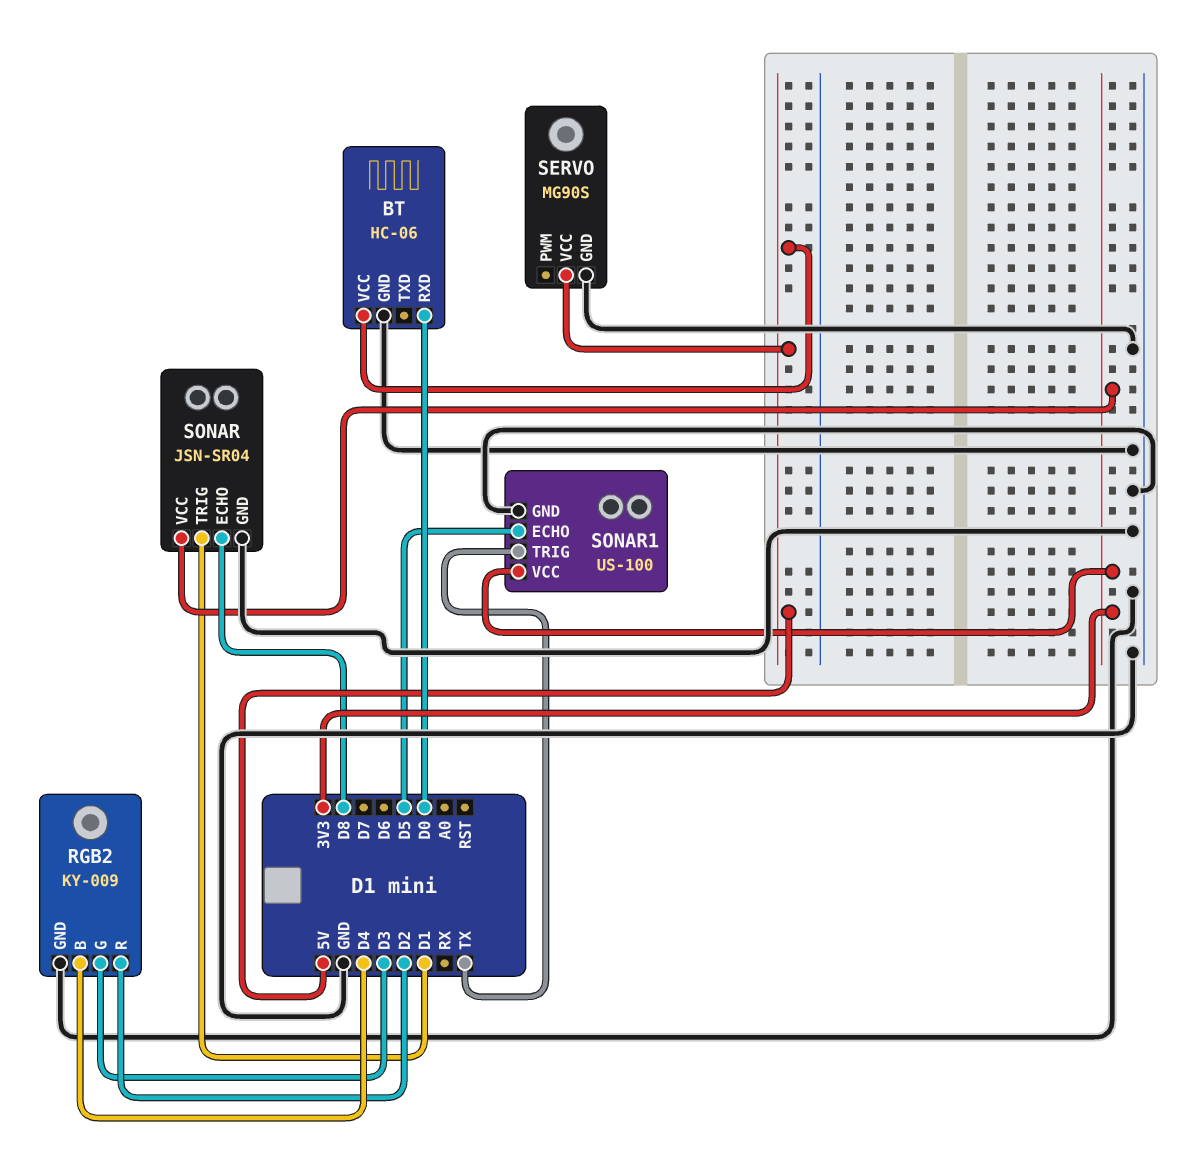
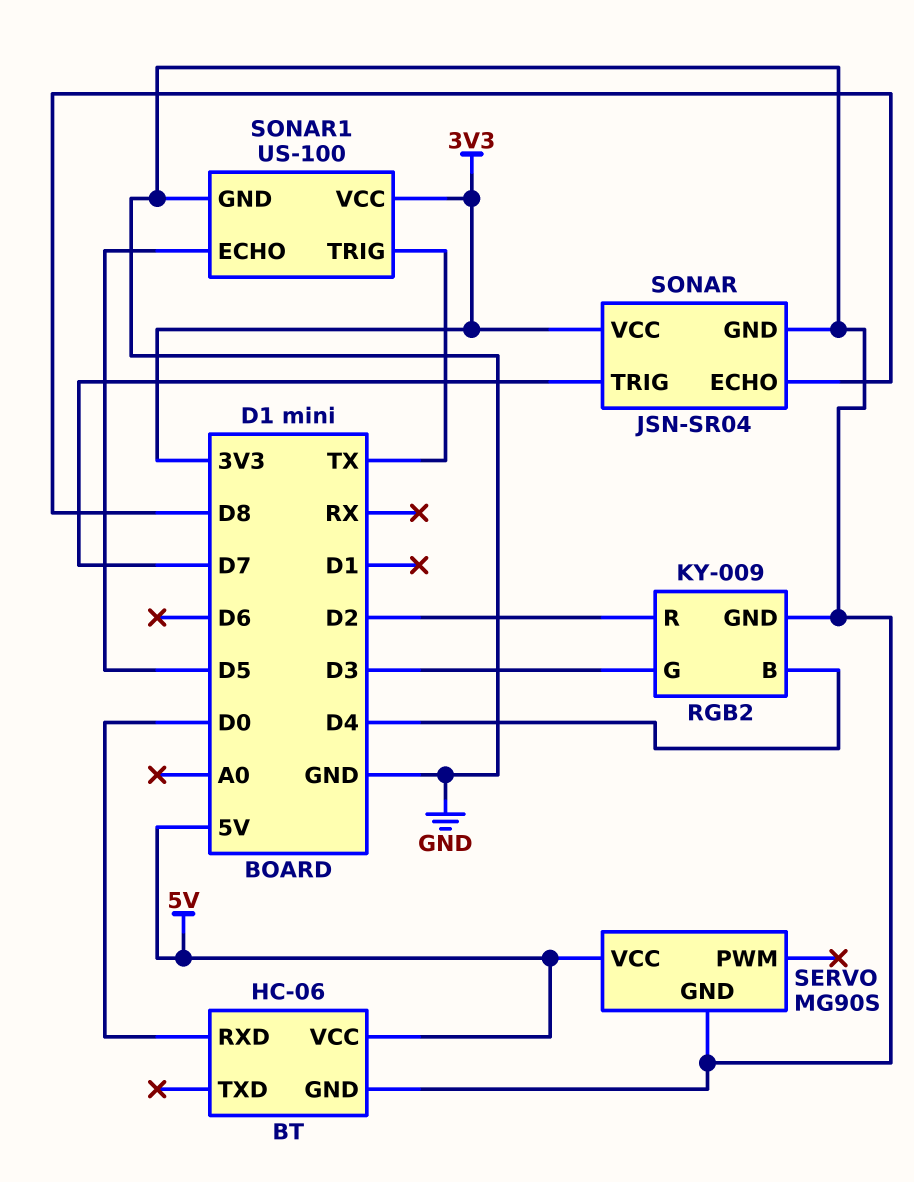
SONAR pin TRIG: D1 -> D7

